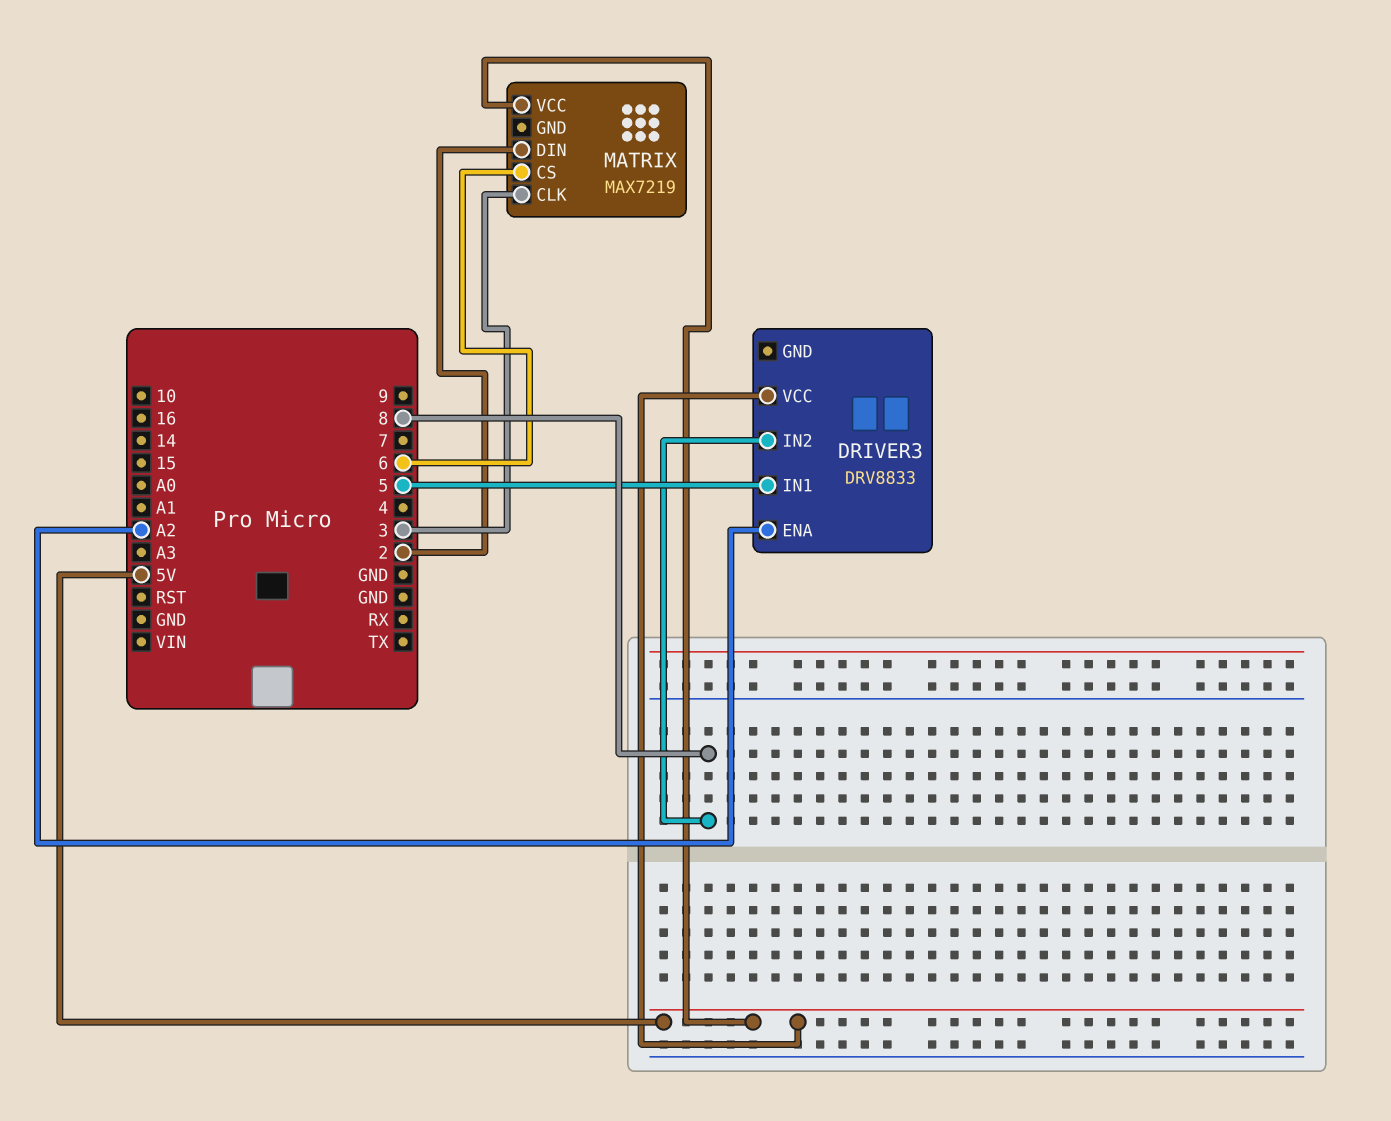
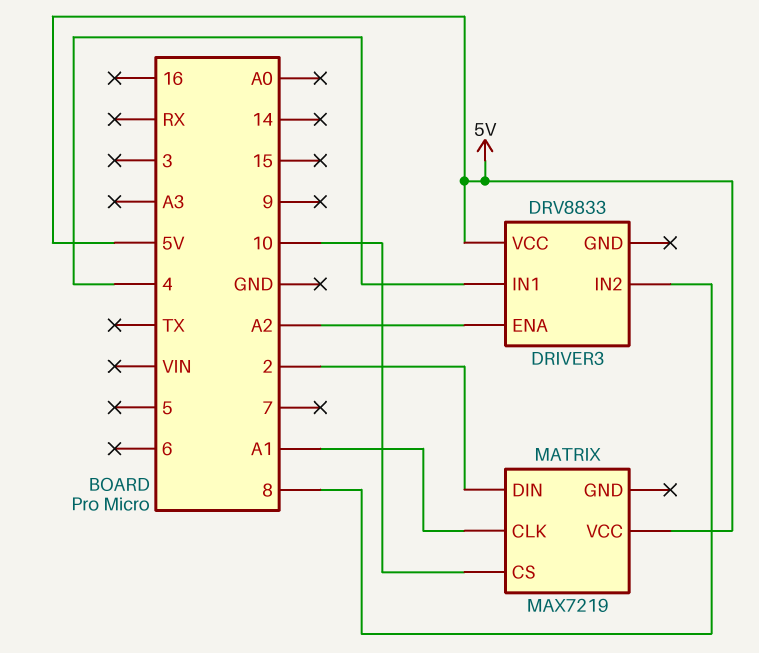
DRIVER3 pin IN1: 5 -> 4
MATRIX pin CLK: 3 -> A1
MATRIX pin CS: 6 -> 10

